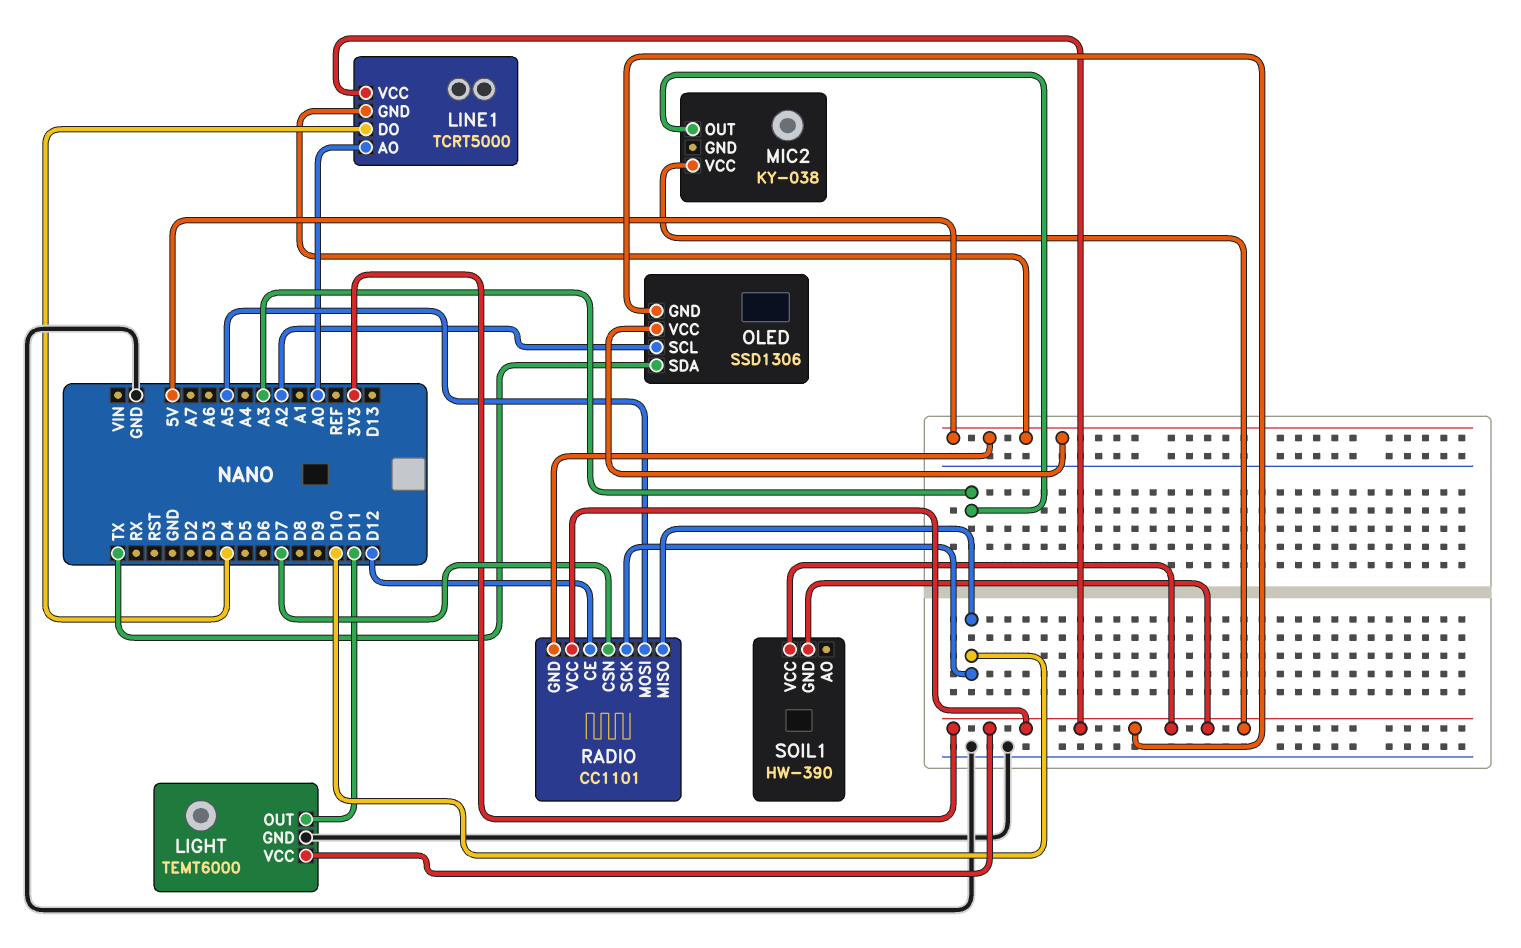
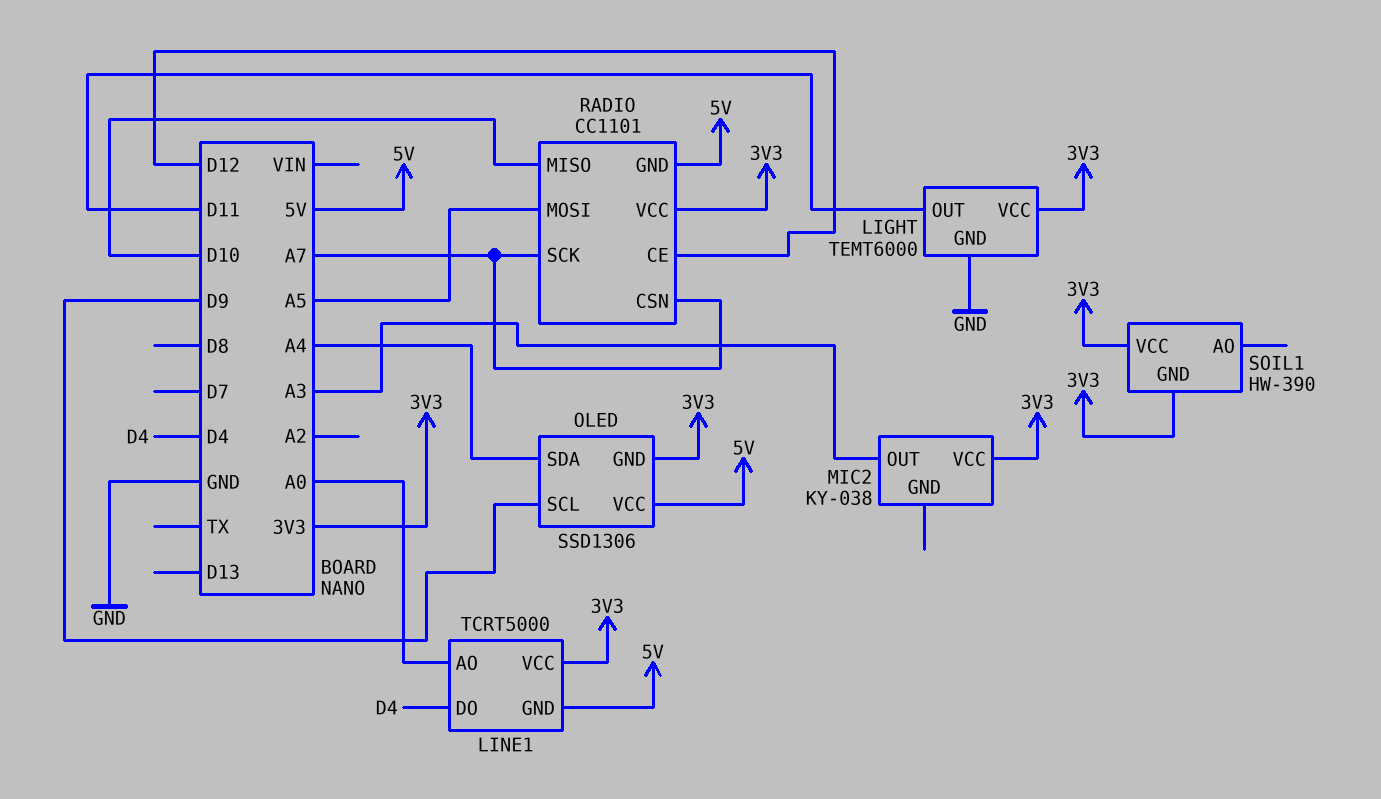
OLED pin SCL: A2 -> D9
OLED pin SDA: TX -> A4
RADIO pin CSN: D7 -> A7
RADIO pin SCK: D10 -> A7

